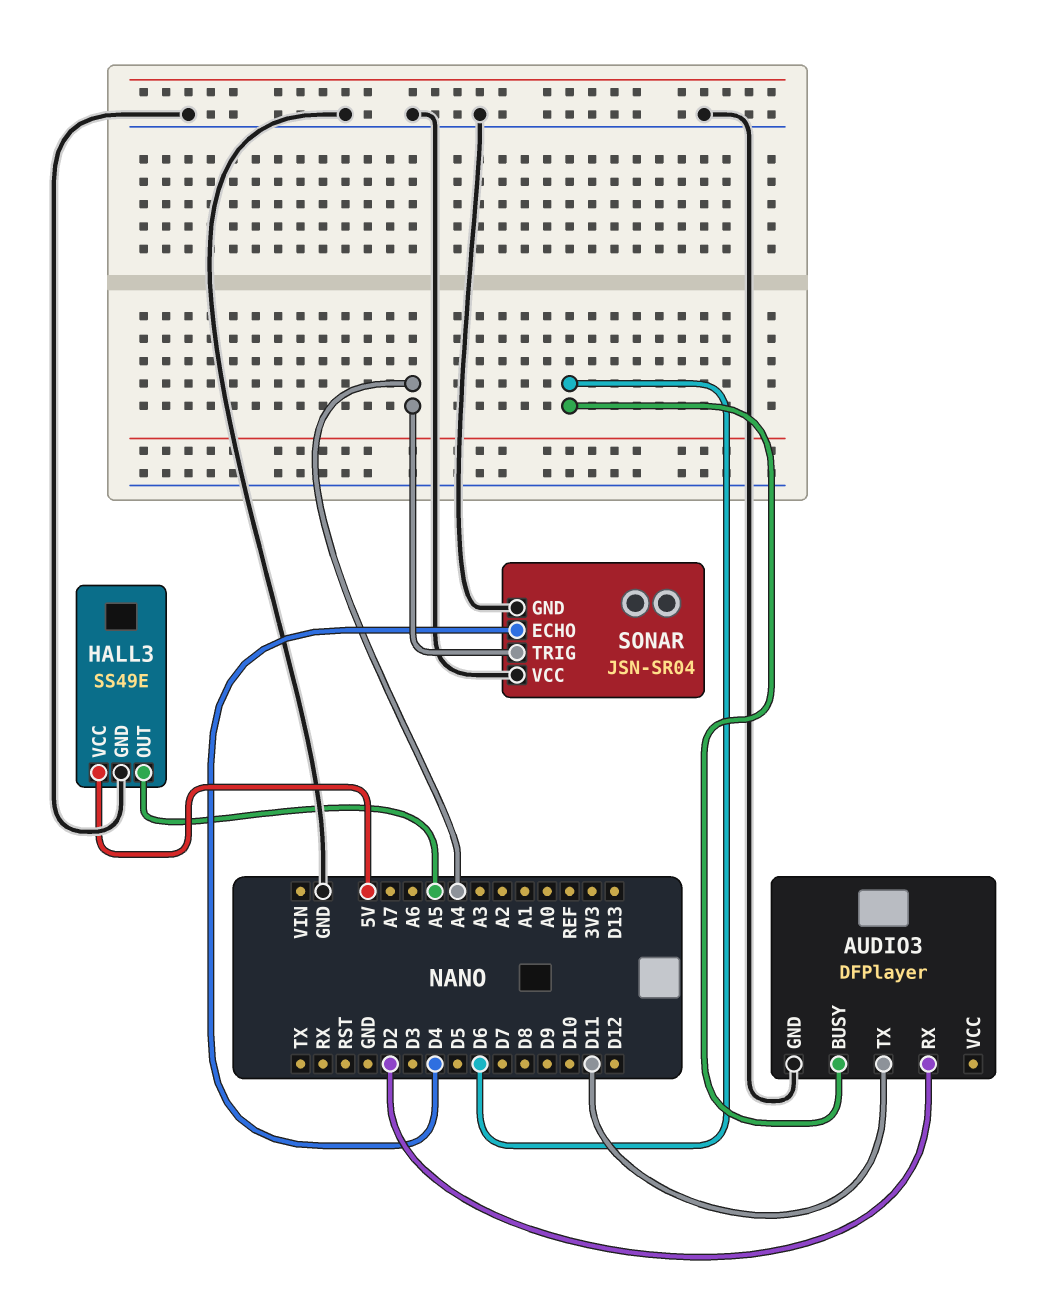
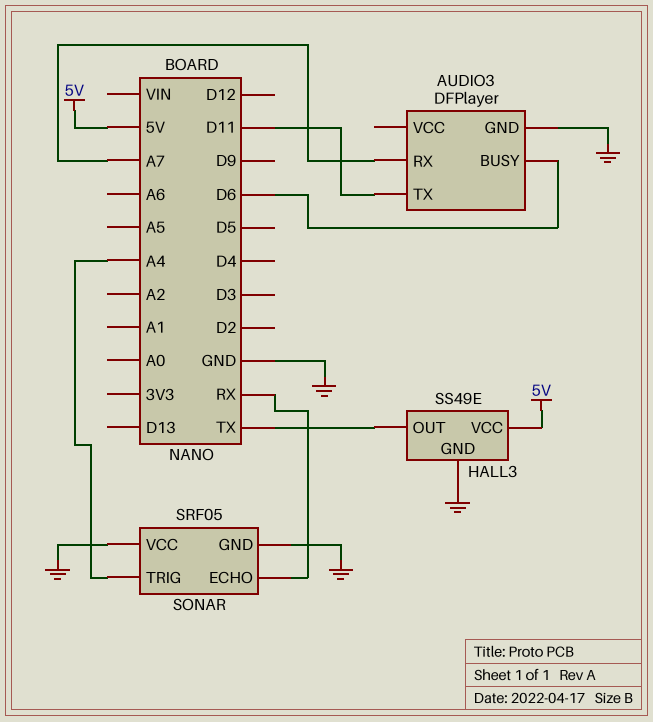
AUDIO3 pin RX: D2 -> A7
HALL3 pin OUT: A5 -> TX
SONAR: JSN-SR04 -> SRF05
SONAR pin ECHO: D4 -> RX

